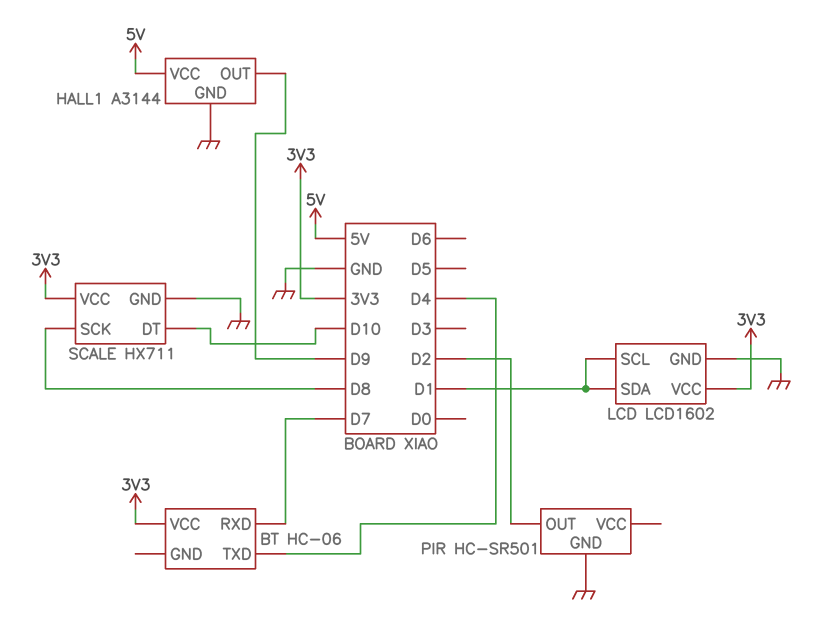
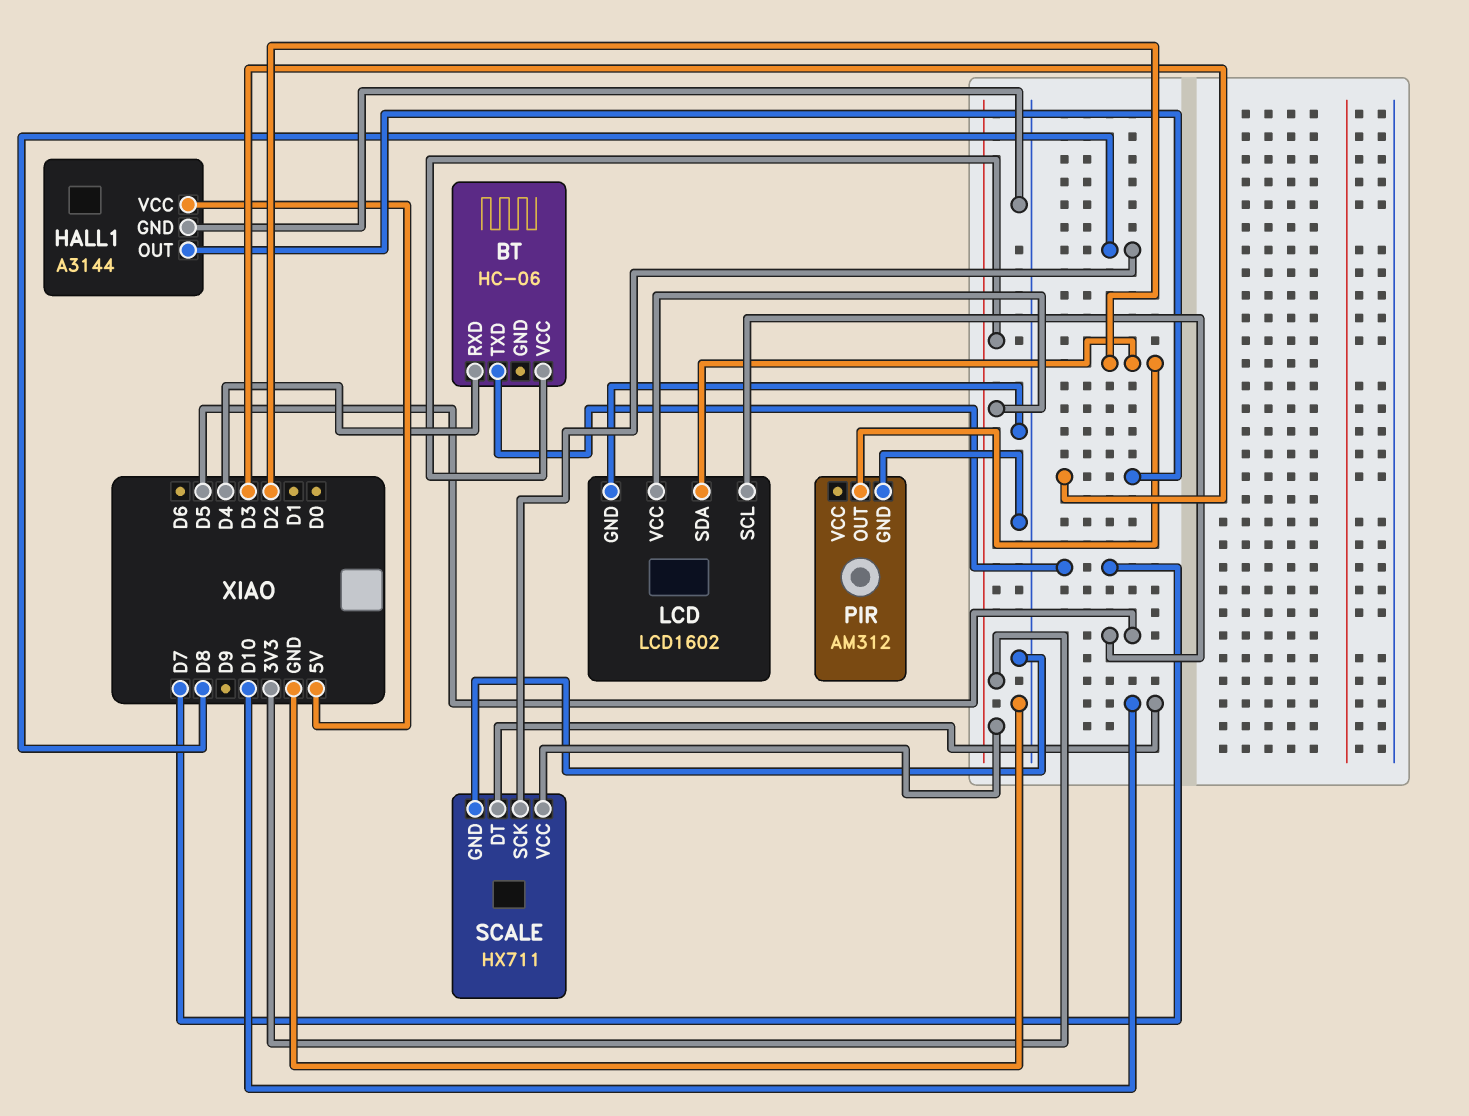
BT pin RXD: D7 -> D4
BT pin TXD: D4 -> D7
HALL1 pin OUT: D9 -> D3
LCD pin SCL: D1 -> D5
LCD pin SDA: D1 -> D2
PIR: HC-SR501 -> AM312

